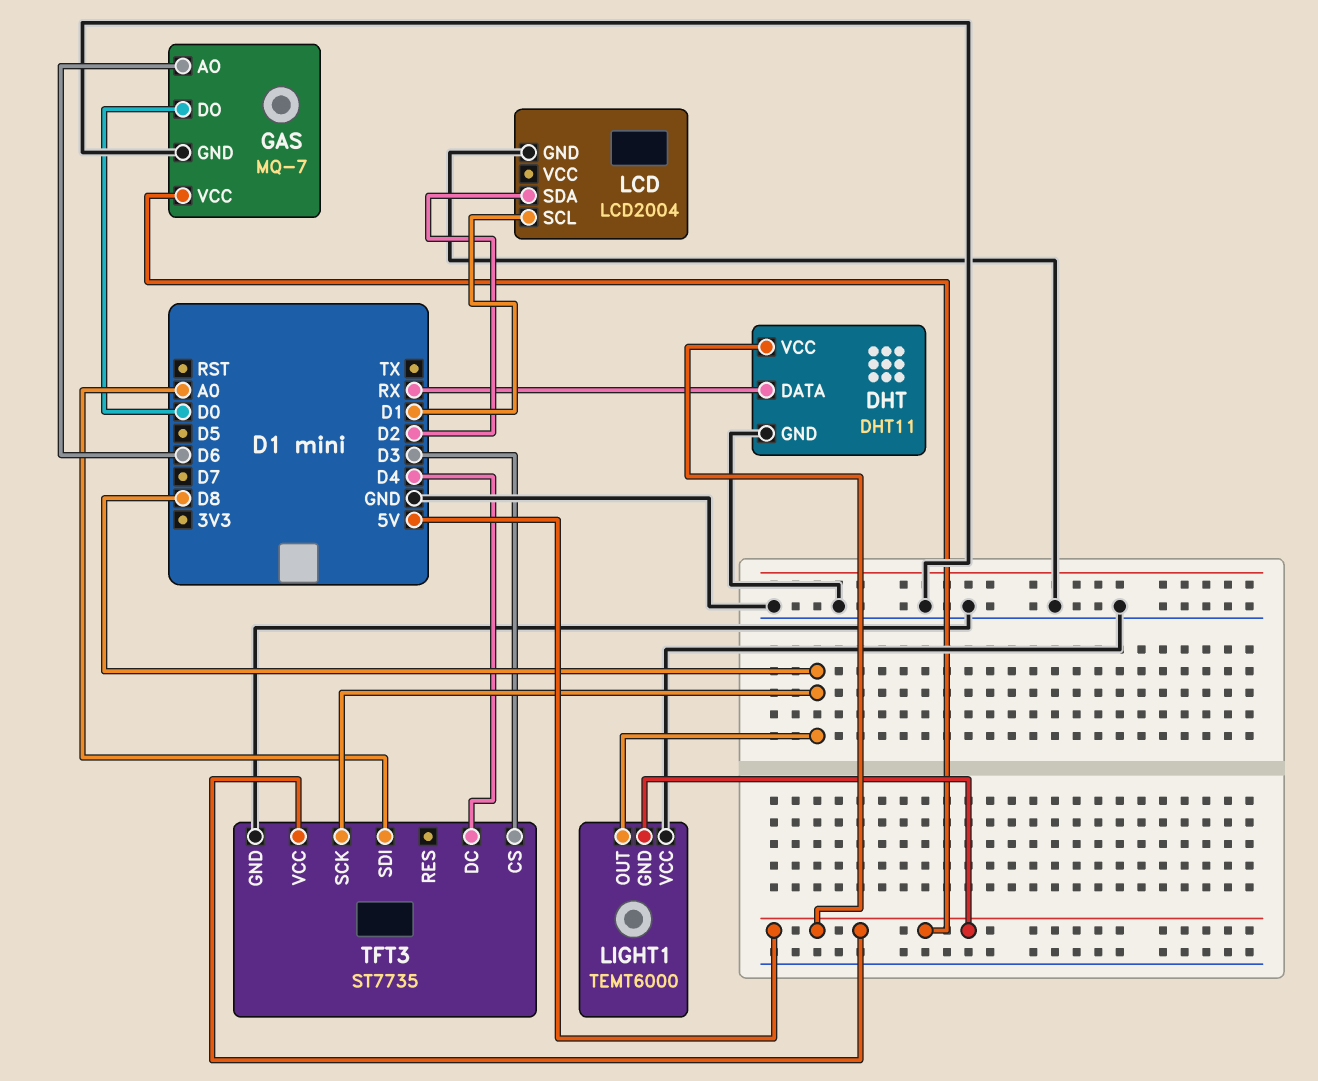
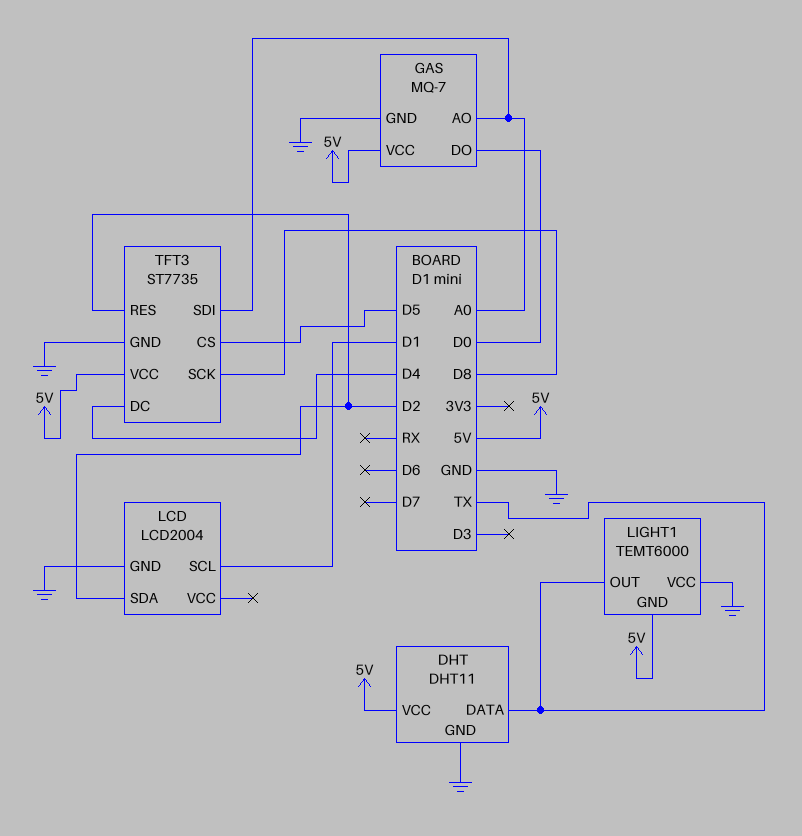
DHT pin DATA: RX -> TX
GAS pin AO: D6 -> A0
LIGHT1 pin OUT: D8 -> TX
TFT3 pin CS: D3 -> D5
TFT3 pin RES: none -> D2

